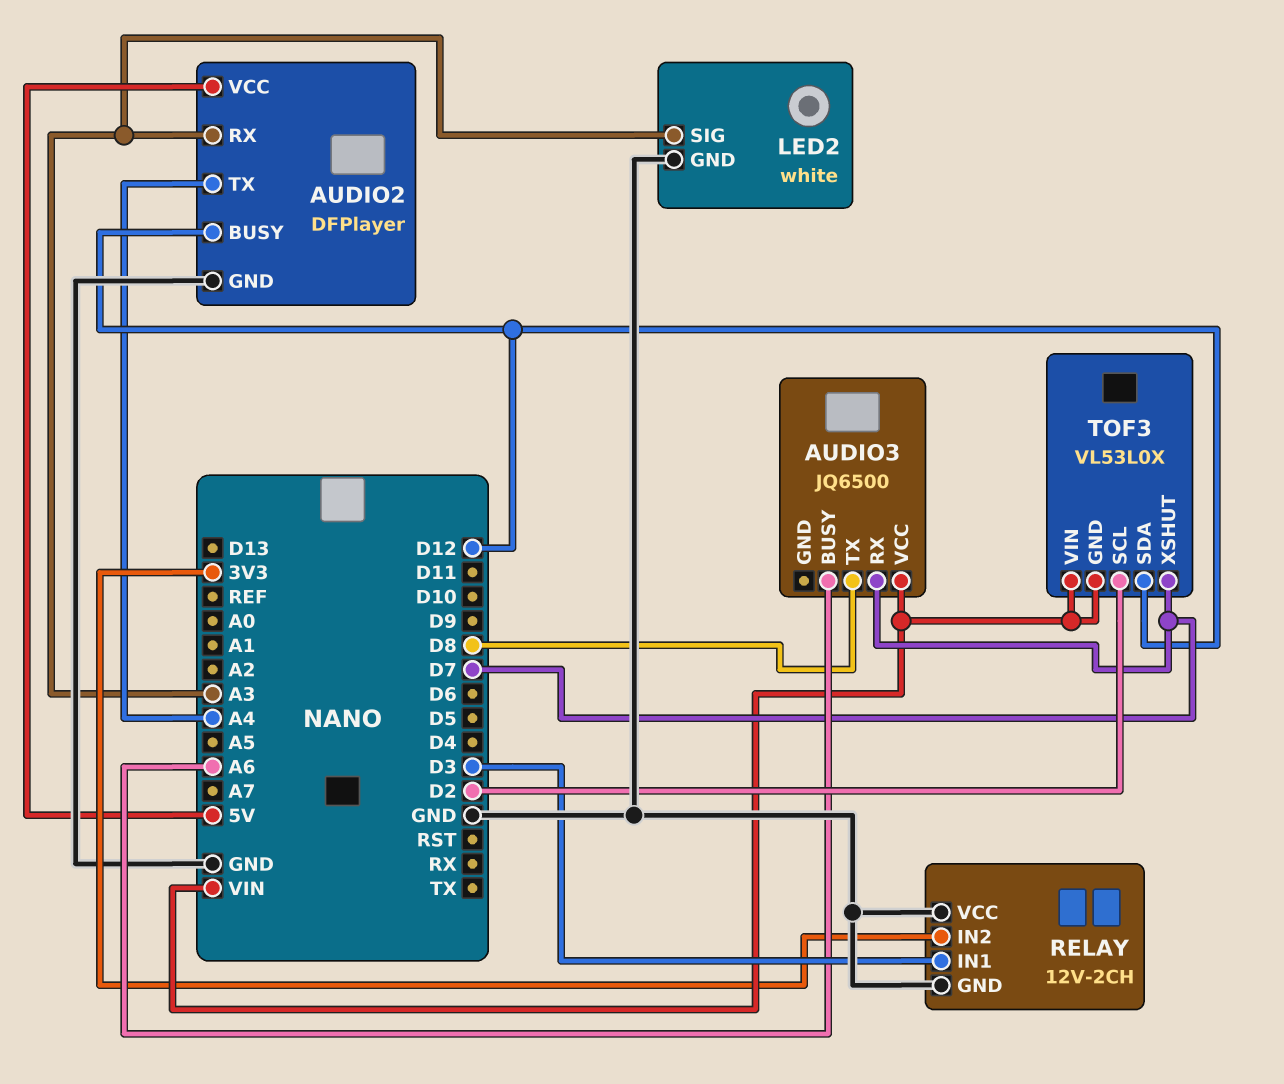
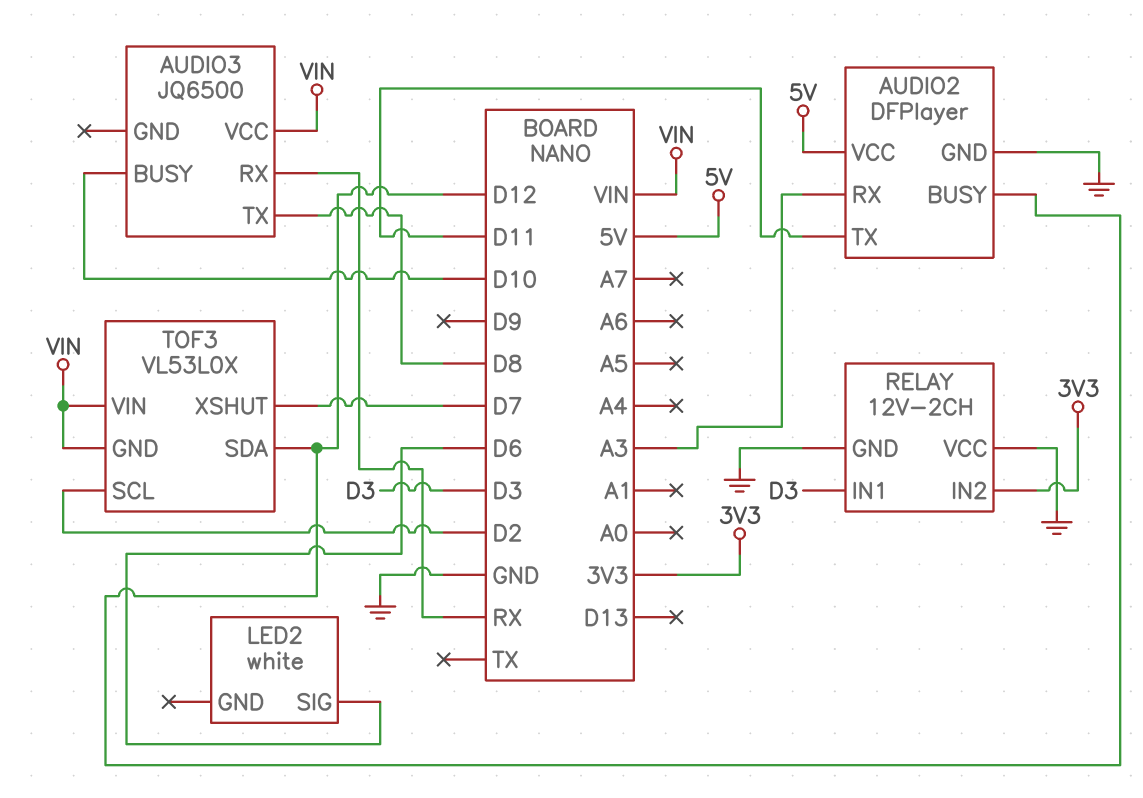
AUDIO2 pin TX: A4 -> D11
AUDIO3 pin BUSY: A6 -> D10
AUDIO3 pin RX: D7 -> RX
LED2 pin GND: GND -> none
LED2 pin SIG: A3 -> D6

